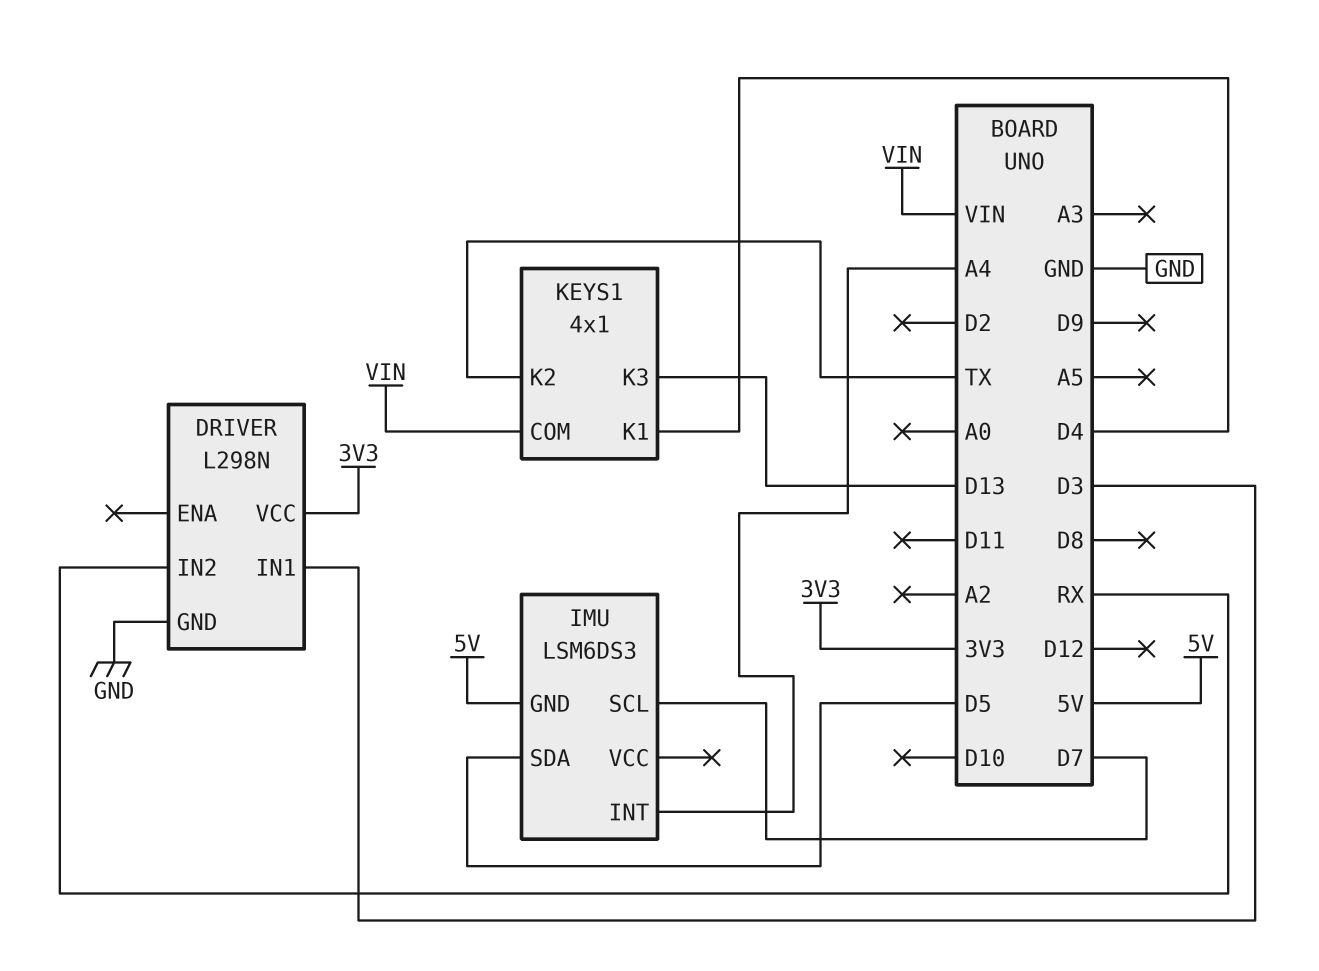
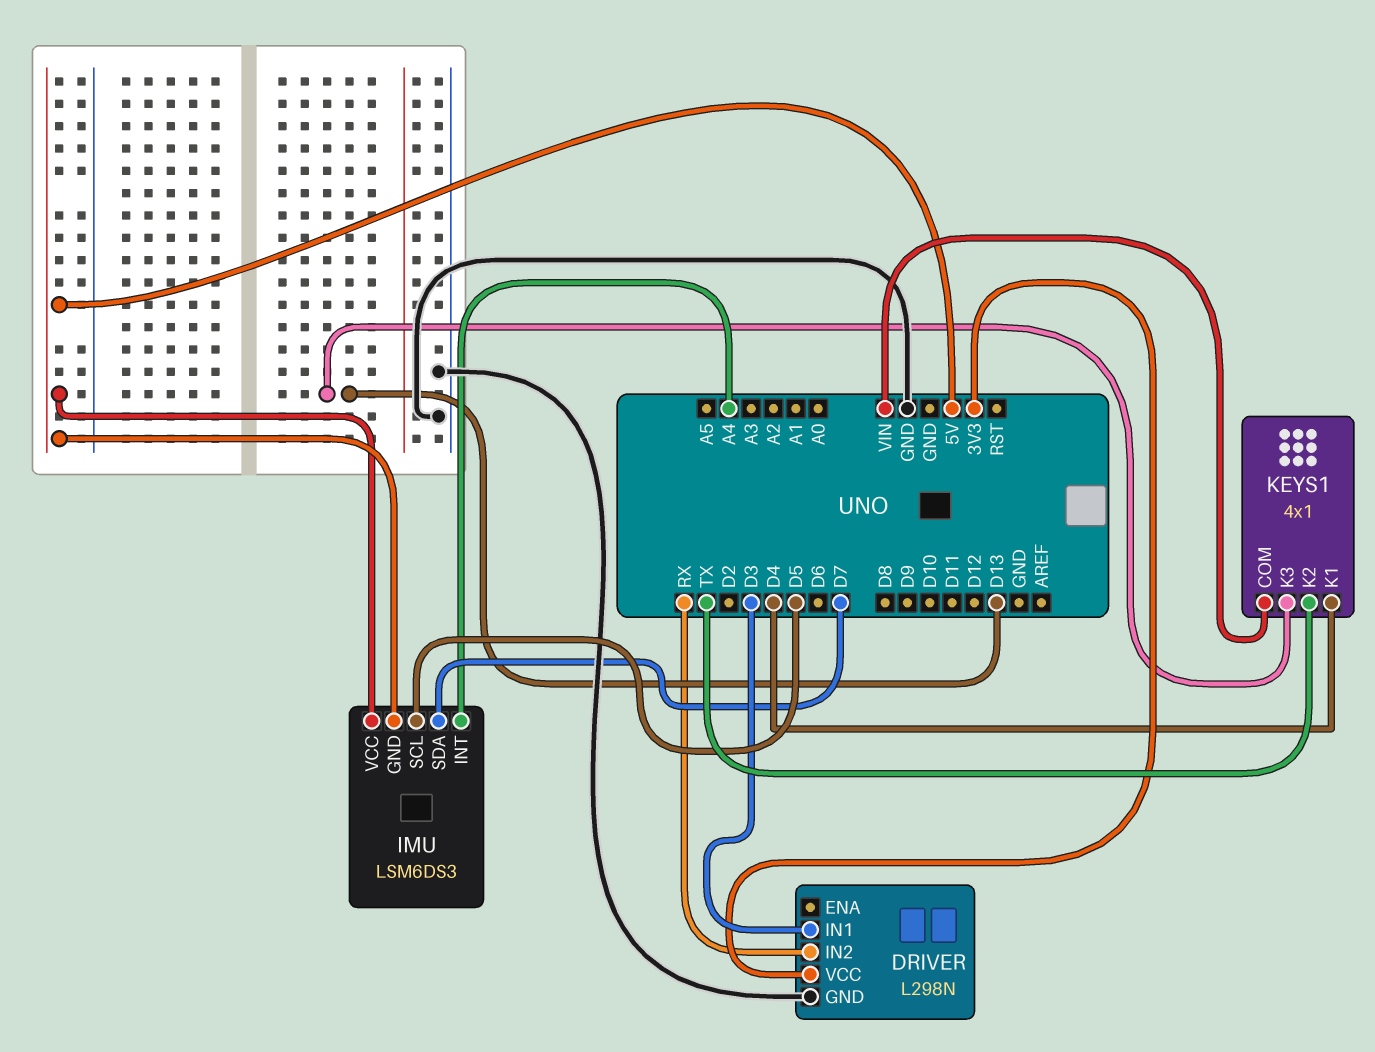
IMU pin SCL: D7 -> D5
IMU pin SDA: D5 -> D7
IMU pin VCC: none -> 5V

